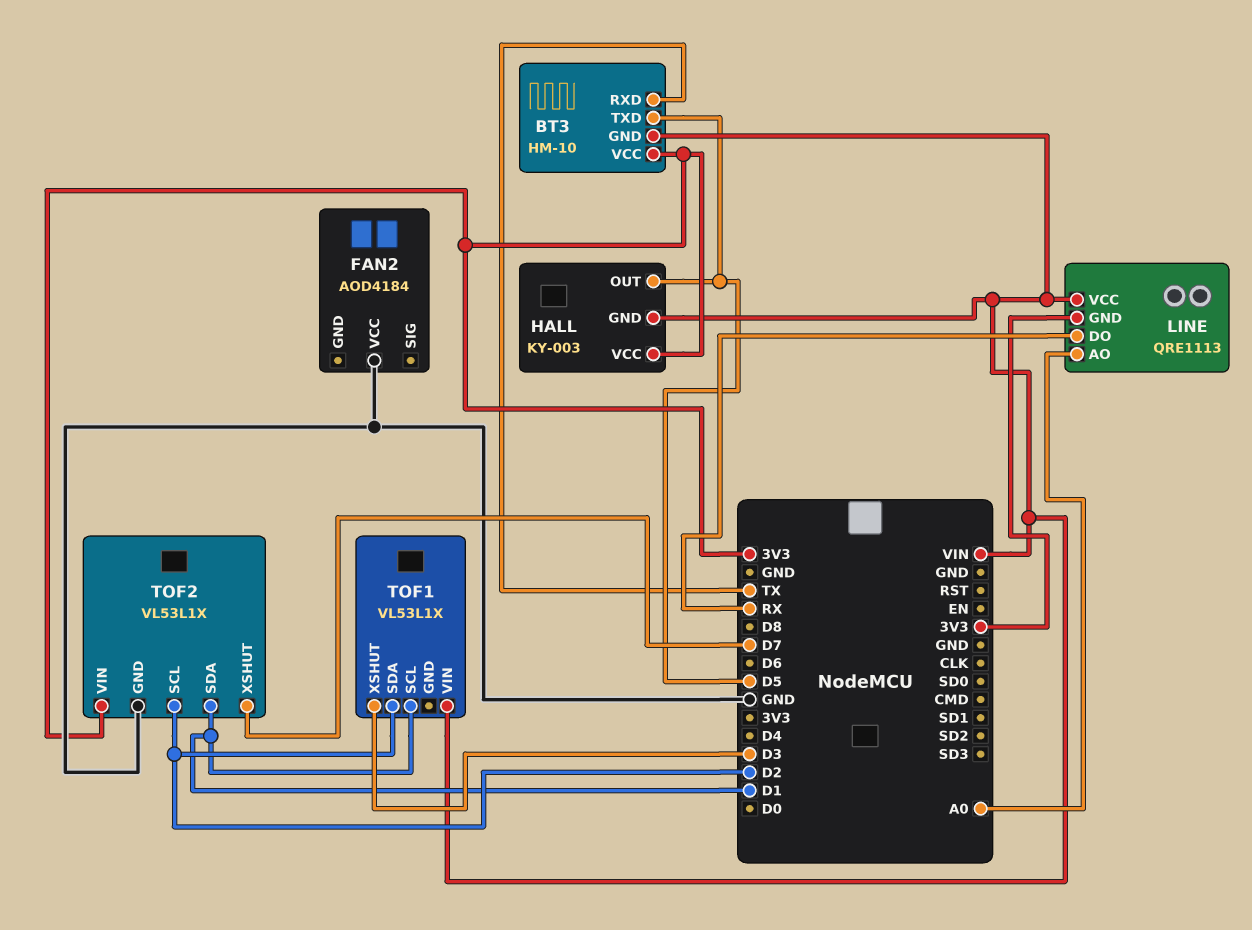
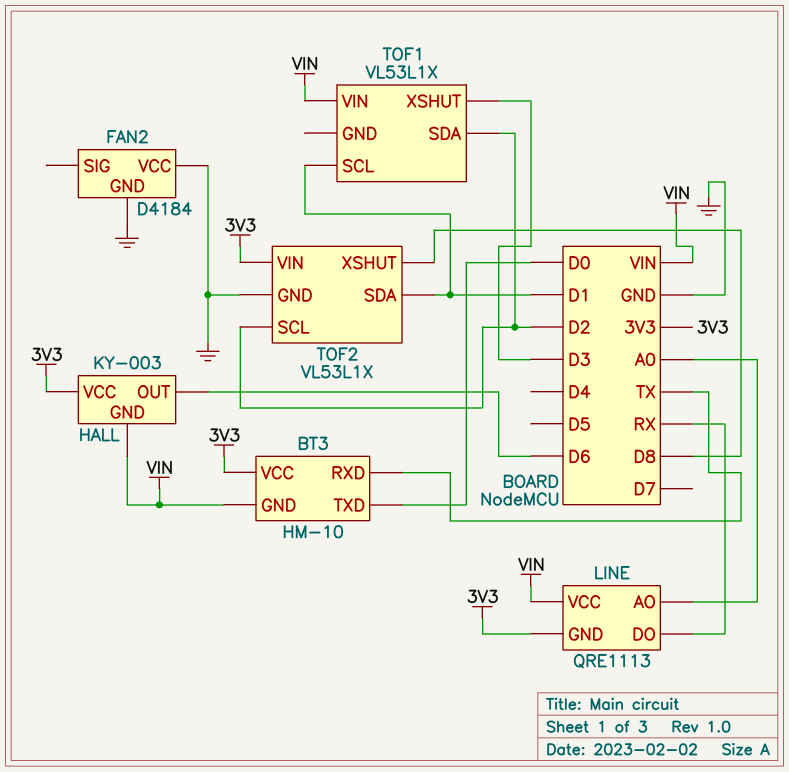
BT3 pin TXD: D5 -> D0
FAN2: AOD4184 -> D4184
FAN2 pin GND: none -> GND
HALL pin OUT: D5 -> D6
TOF2 pin XSHUT: D7 -> D8

